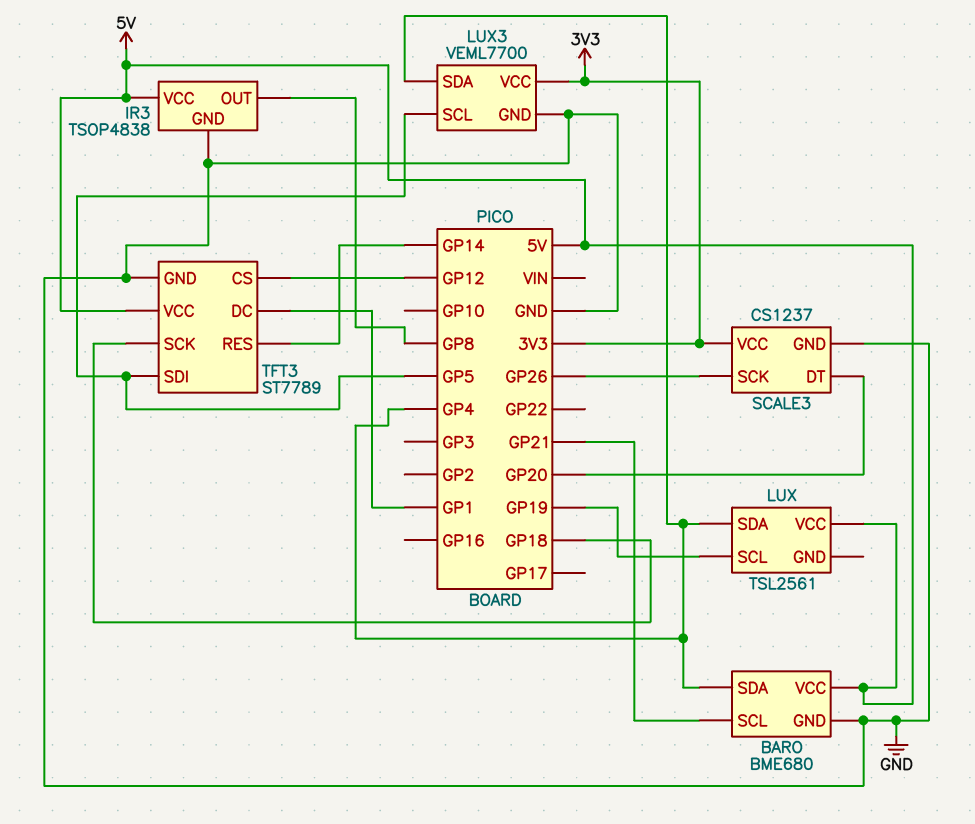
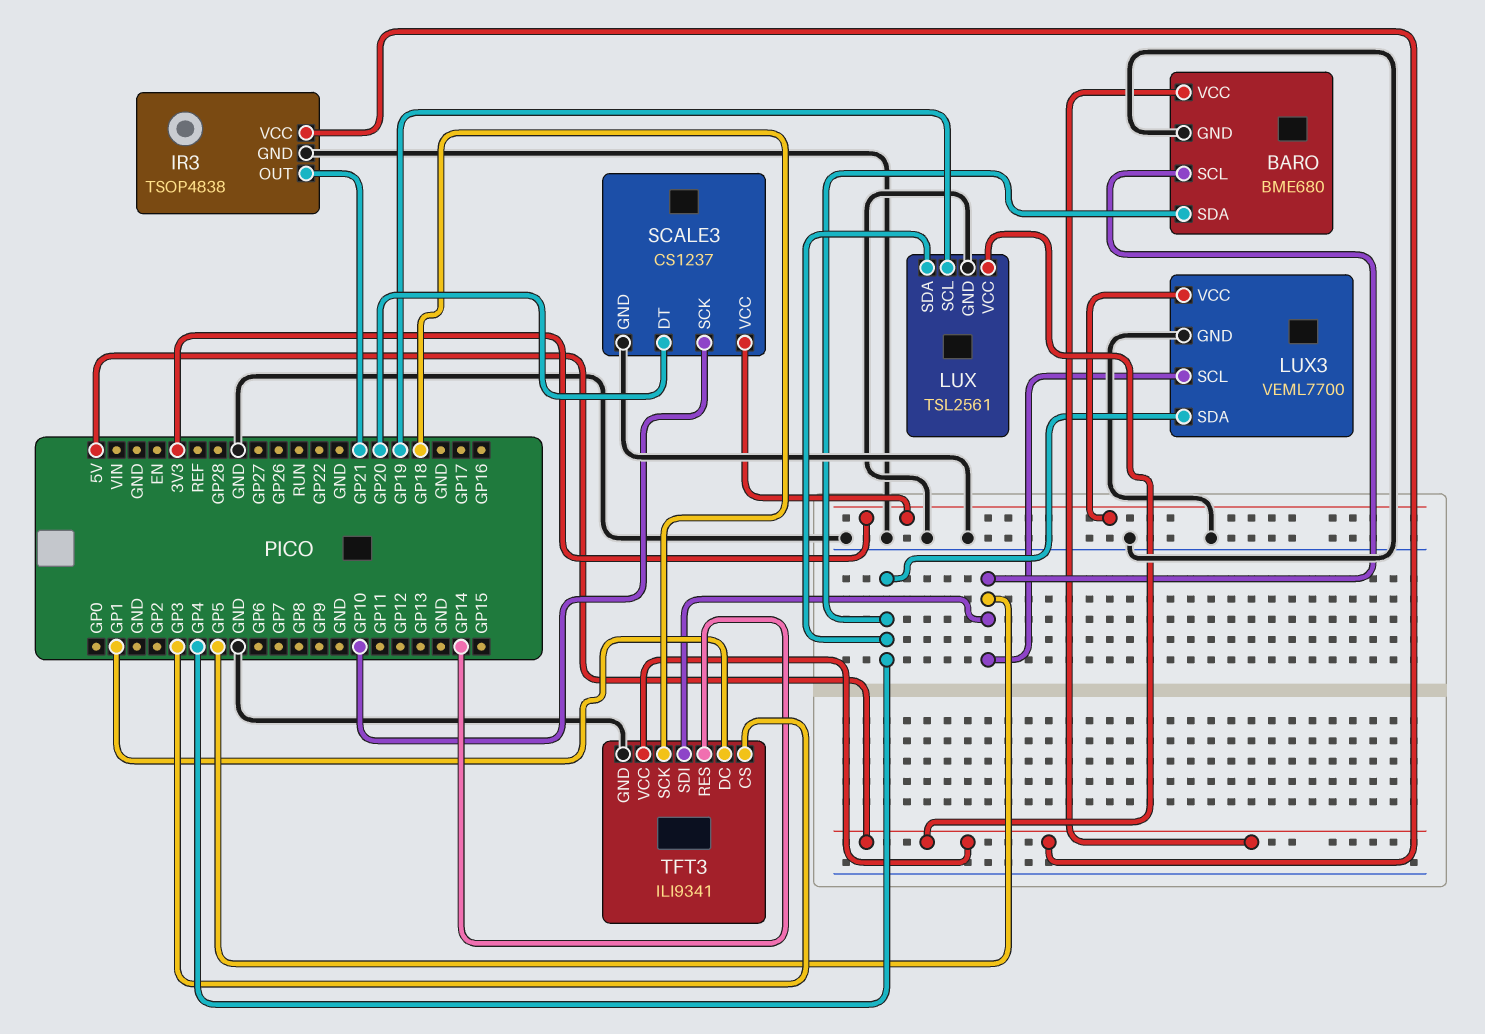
BARO pin SCL: GP21 -> GP5
IR3 pin OUT: GP8 -> GP21
LUX pin GND: none -> GND
SCALE3 pin SCK: GP26 -> GP10
TFT3: ST7789 -> ILI9341
TFT3 pin CS: GP12 -> GP3

